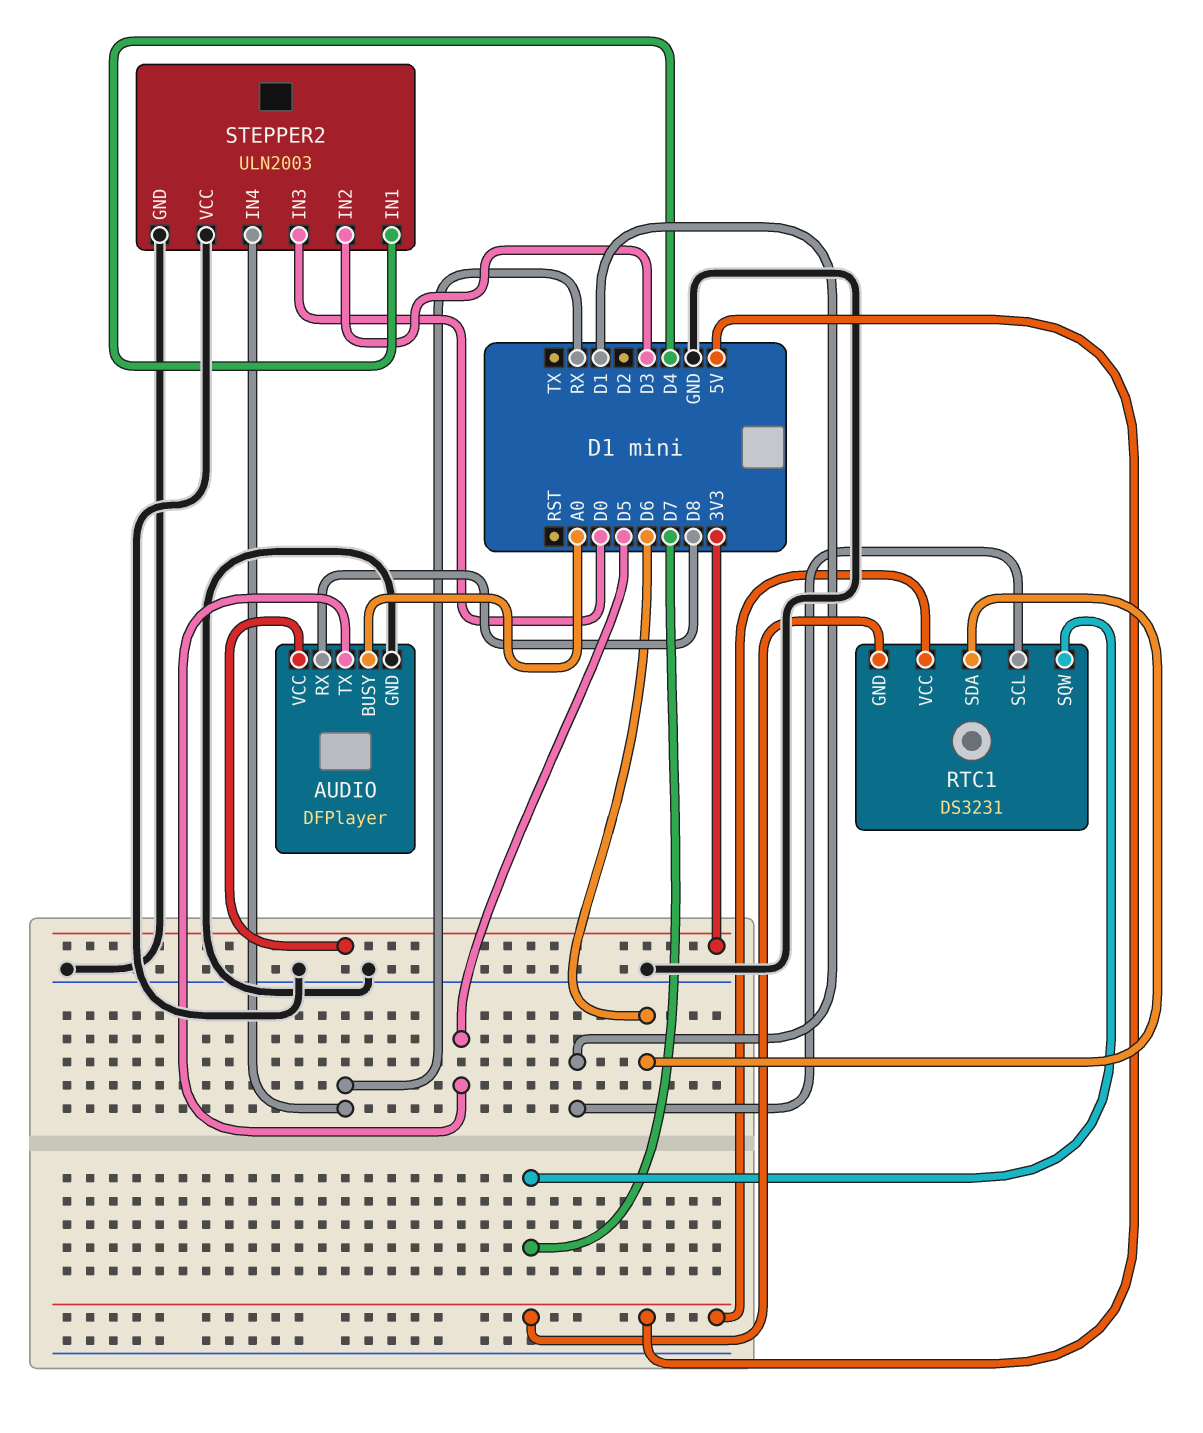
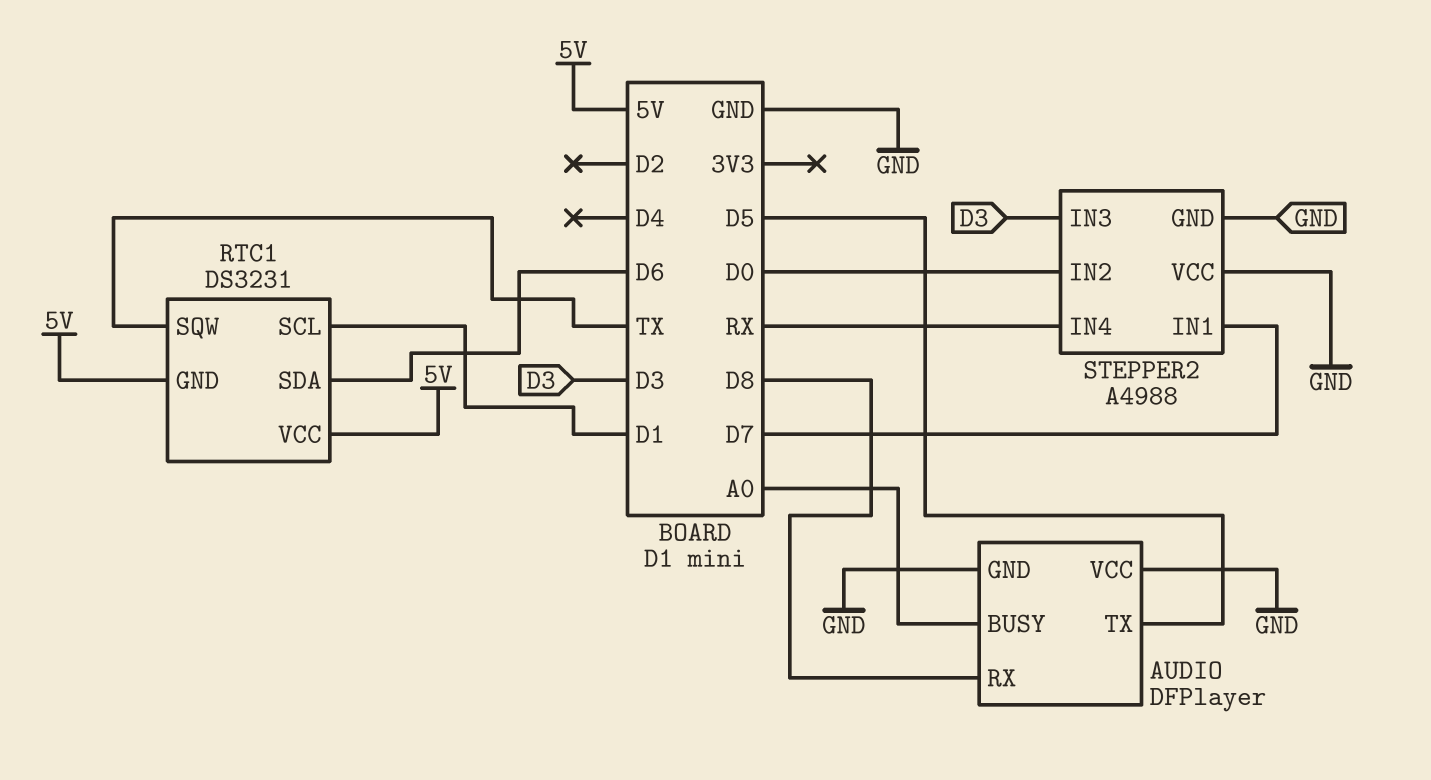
AUDIO pin VCC: 3V3 -> GND
RTC1 pin SQW: D7 -> TX
STEPPER2: ULN2003 -> A4988
STEPPER2 pin IN1: D4 -> D7
STEPPER2 pin IN2: D3 -> D0
STEPPER2 pin IN3: D0 -> D3

